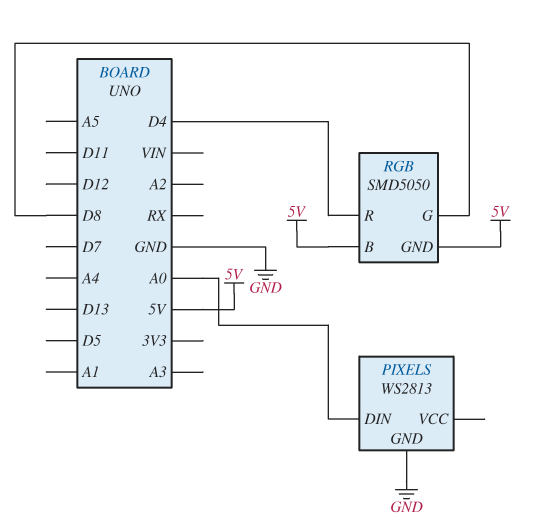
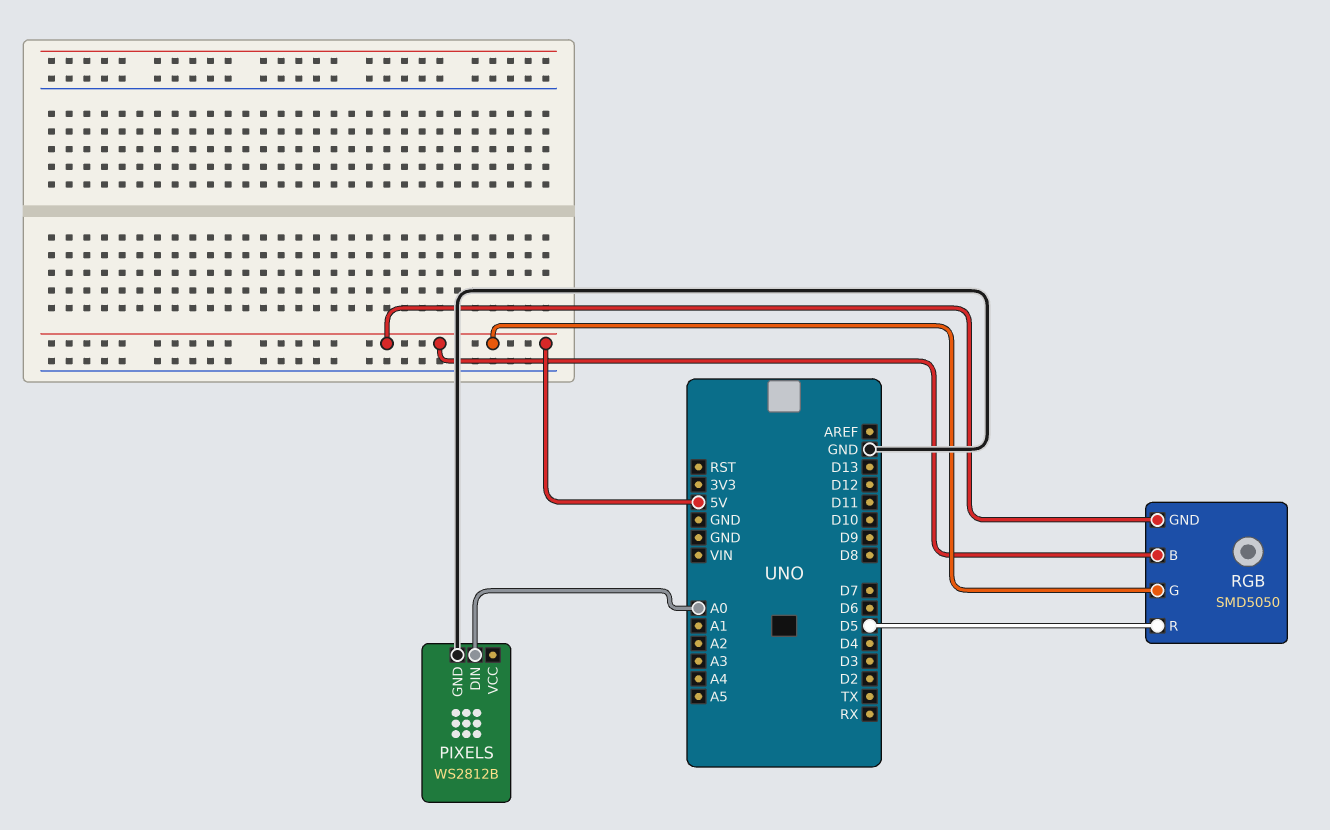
PIXELS: WS2813 -> WS2812B
RGB pin G: D8 -> 5V
RGB pin R: D4 -> D5

